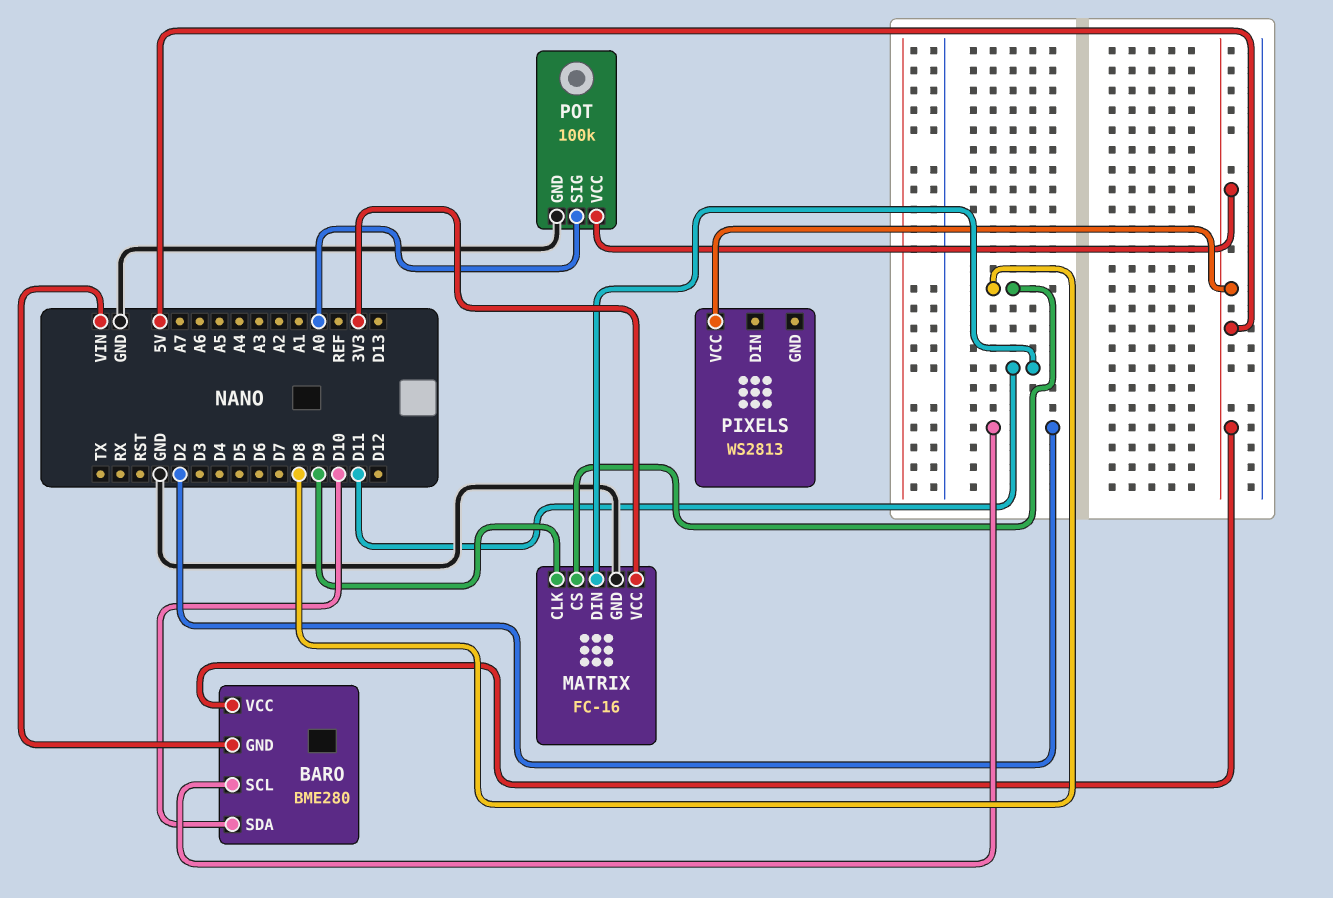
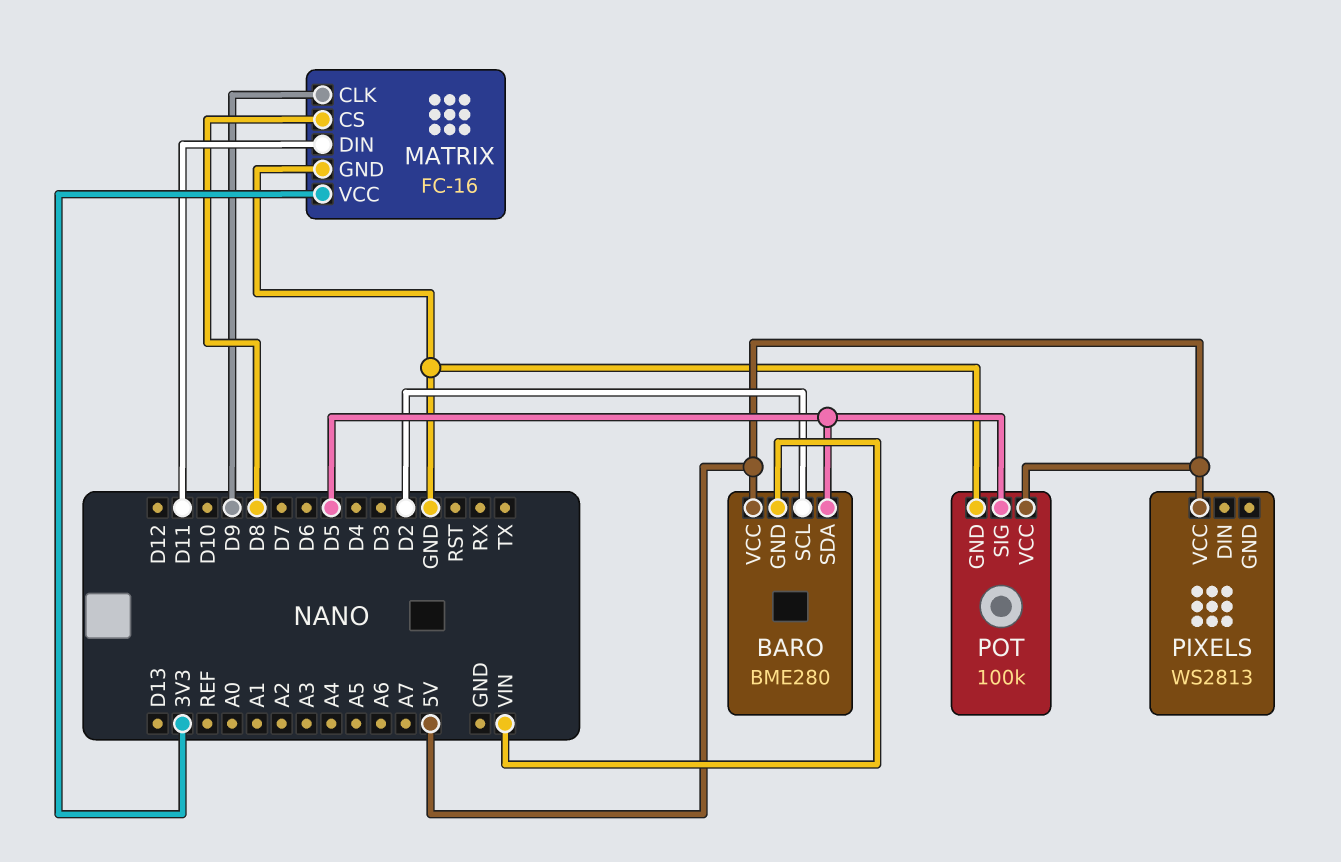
BARO pin SDA: D10 -> D5
POT pin SIG: A0 -> D5

